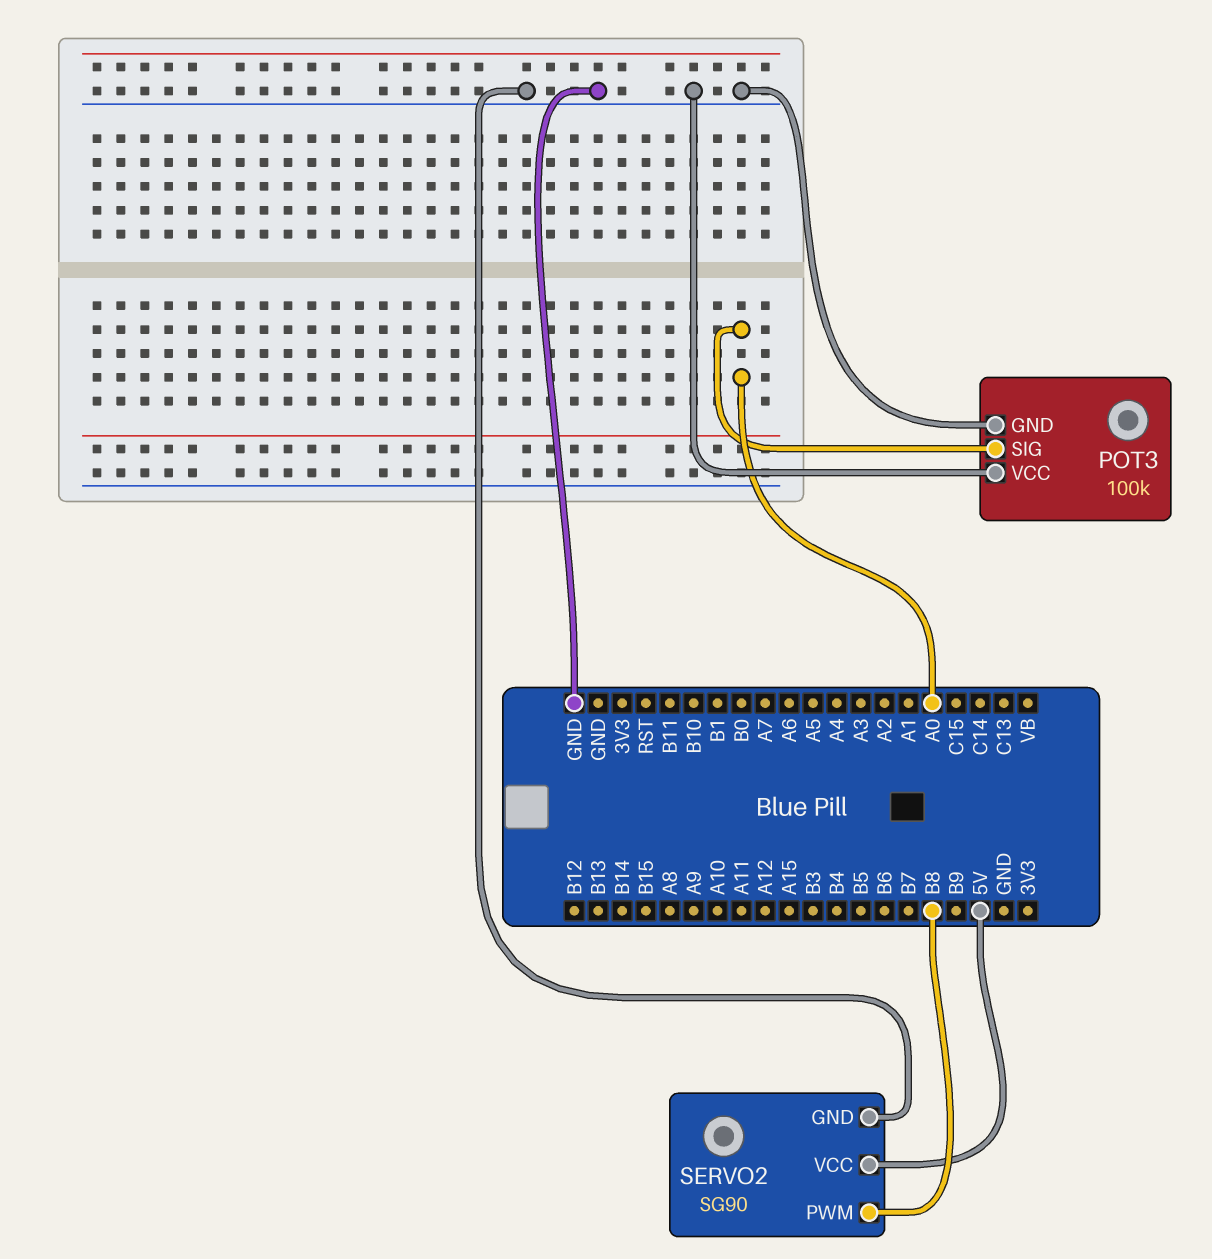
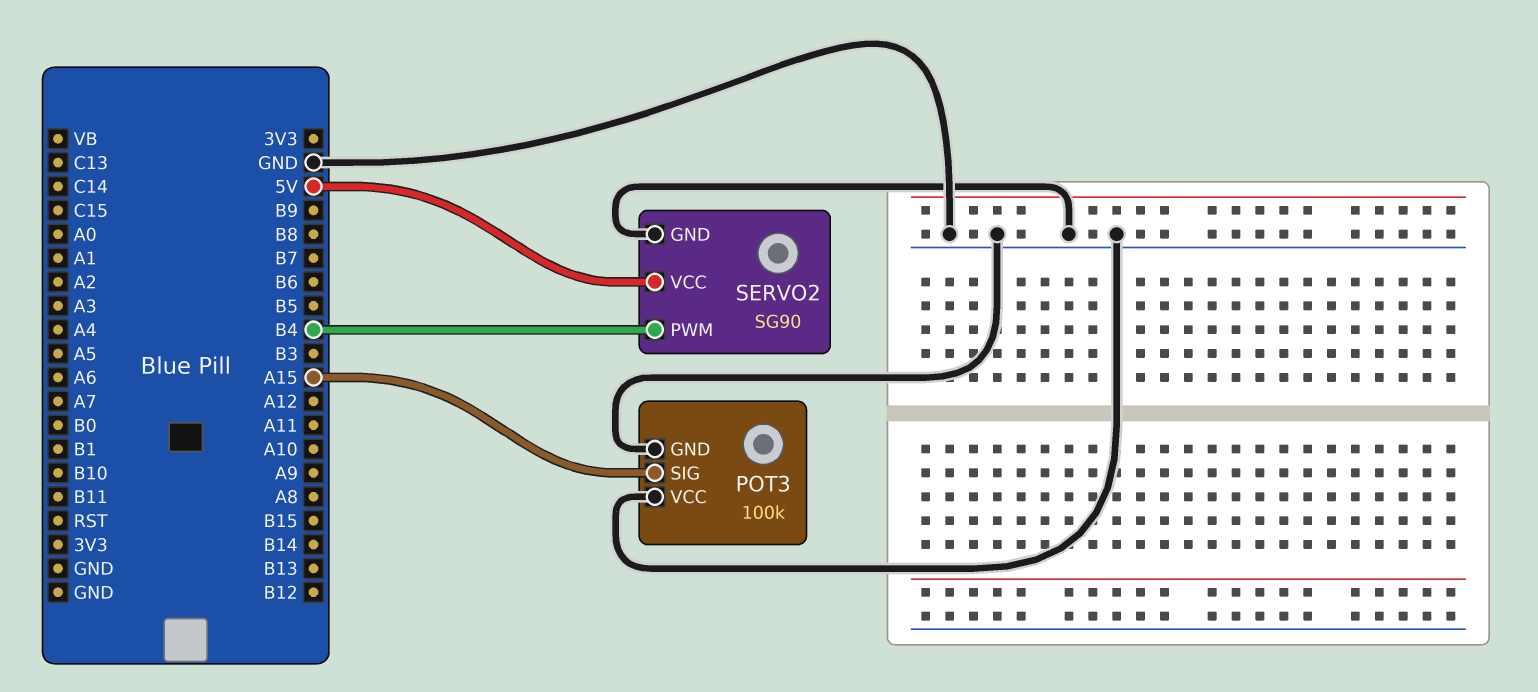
POT3 pin SIG: A0 -> A15
SERVO2 pin PWM: B8 -> B4

